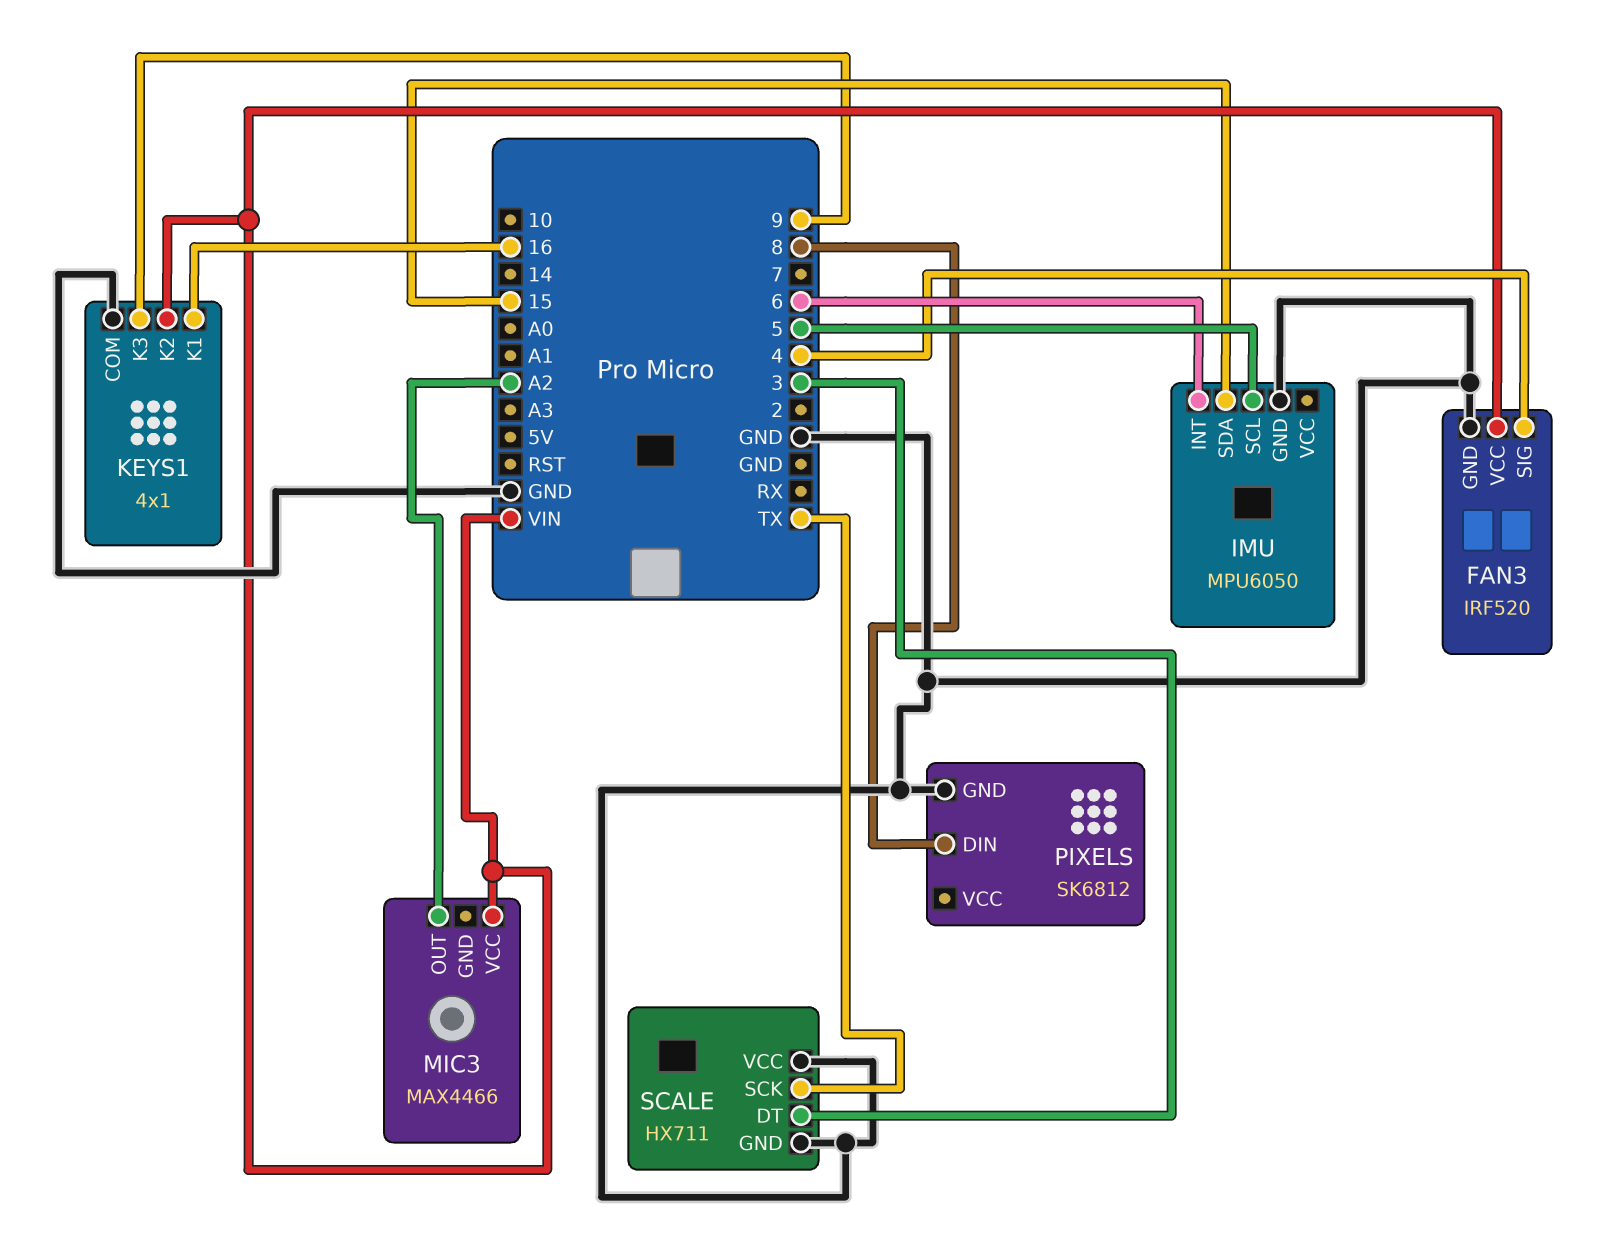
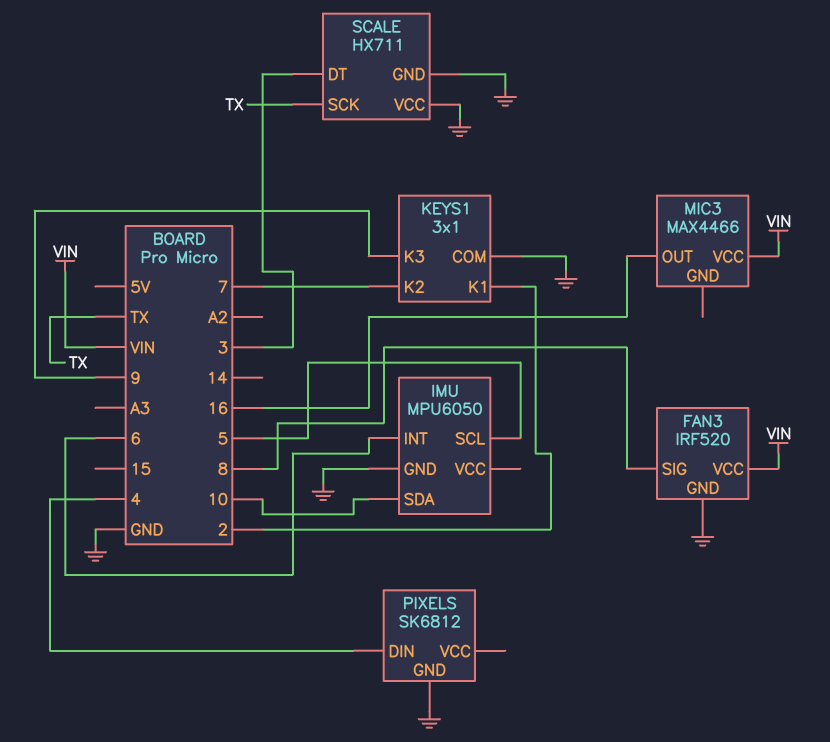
FAN3 pin SIG: 4 -> 8
IMU pin SDA: 15 -> 10
KEYS1: 4x1 -> 3x1
KEYS1 pin K1: 16 -> 2
KEYS1 pin K2: VIN -> 7
MIC3 pin OUT: A2 -> 16
PIXELS pin DIN: 8 -> 4

